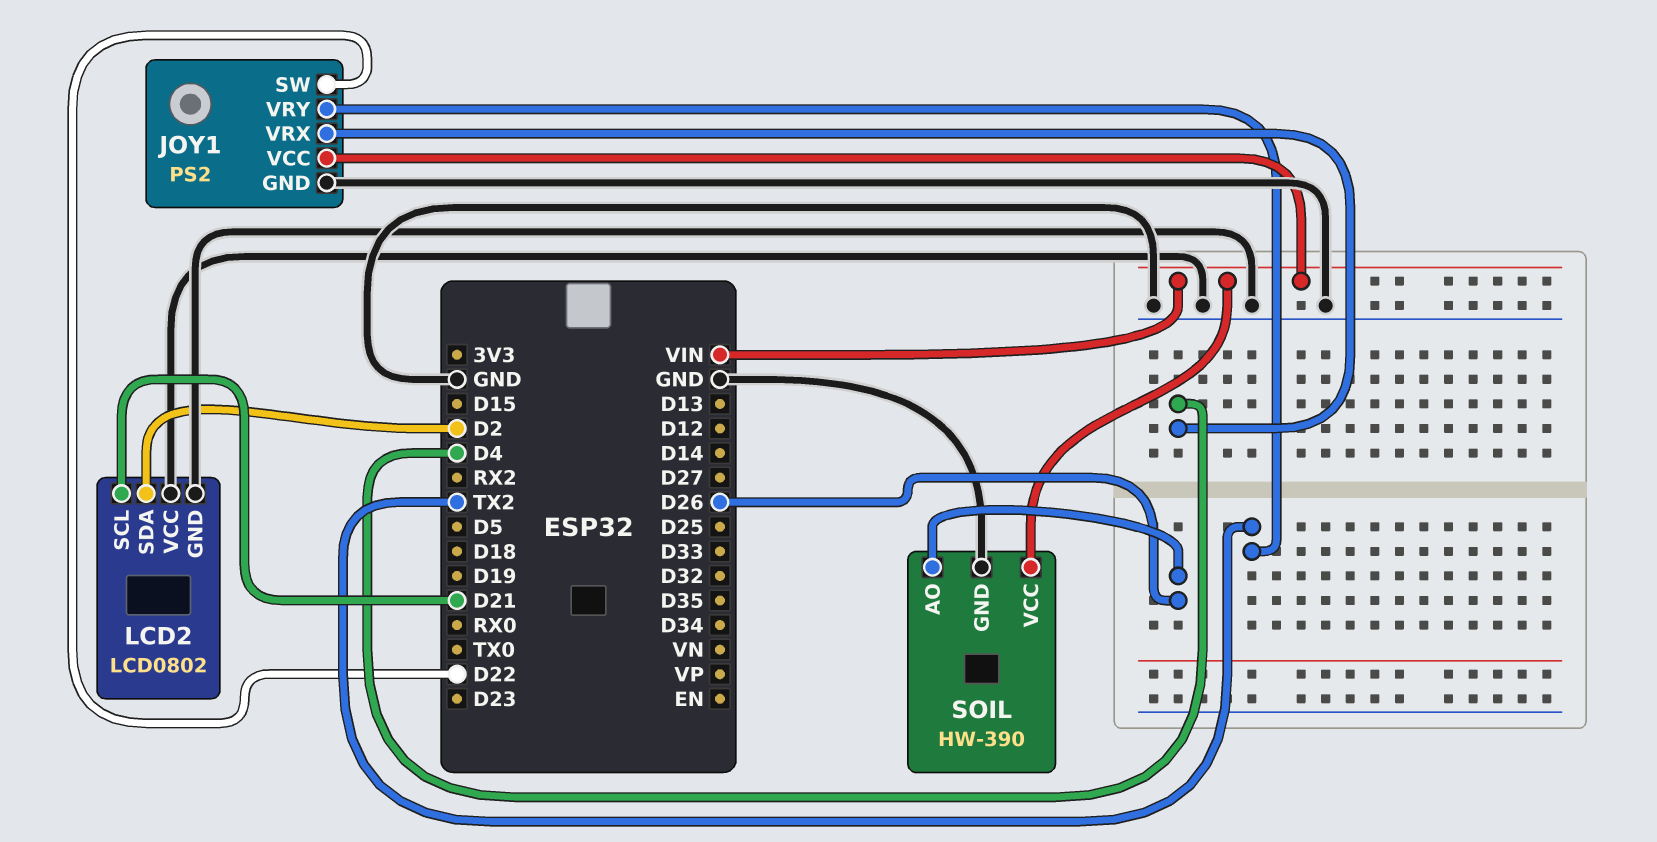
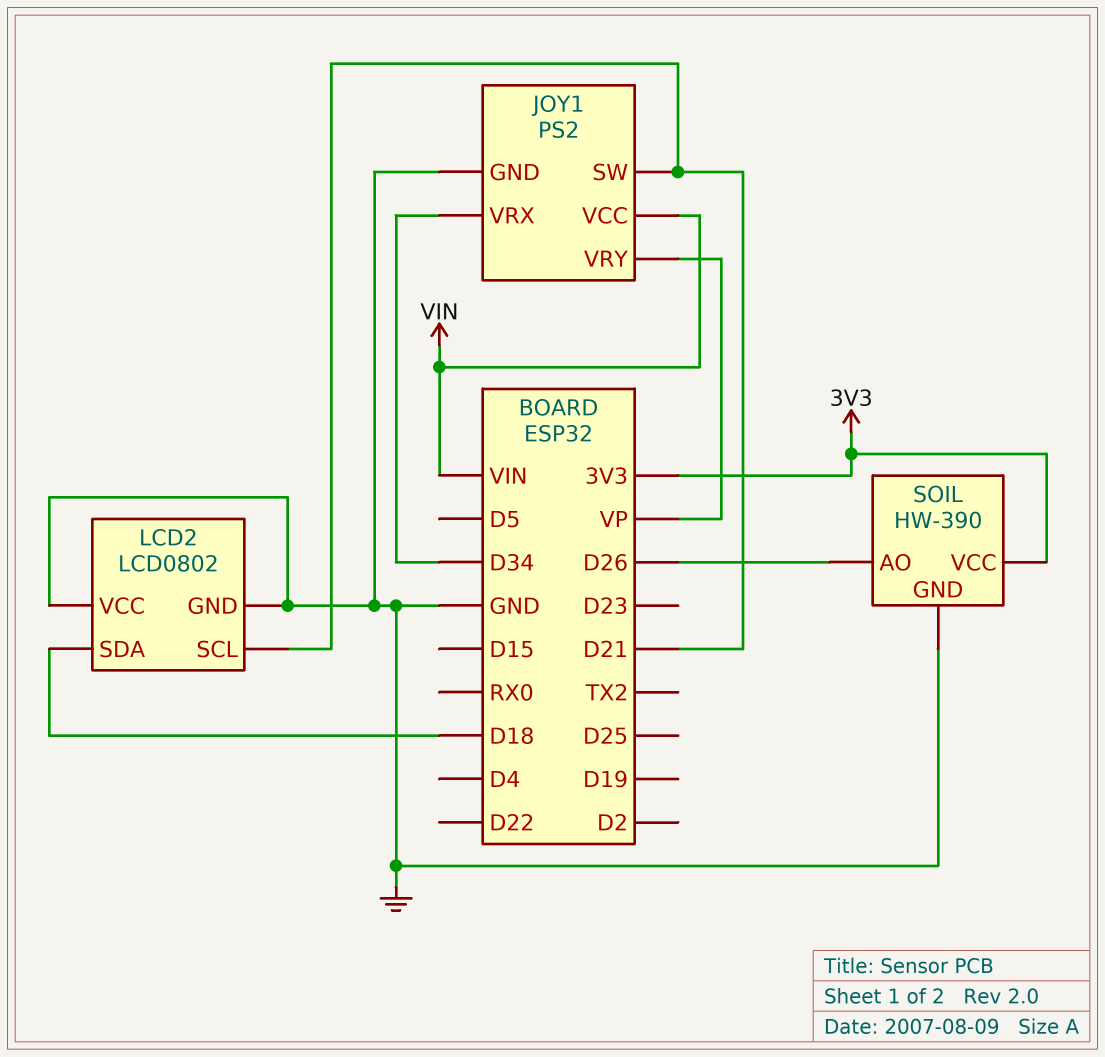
JOY1 pin SW: D22 -> D21
JOY1 pin VRX: D4 -> D34
JOY1 pin VRY: TX2 -> VP
LCD2 pin SDA: D2 -> D18
SOIL pin VCC: VIN -> 3V3

